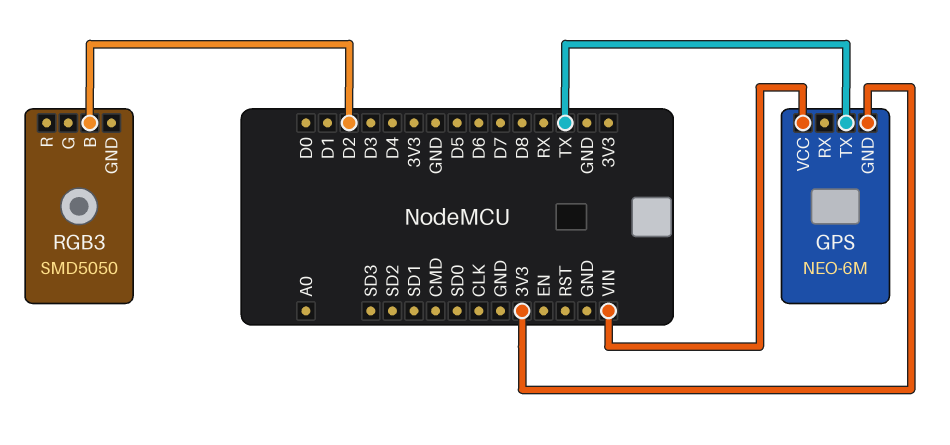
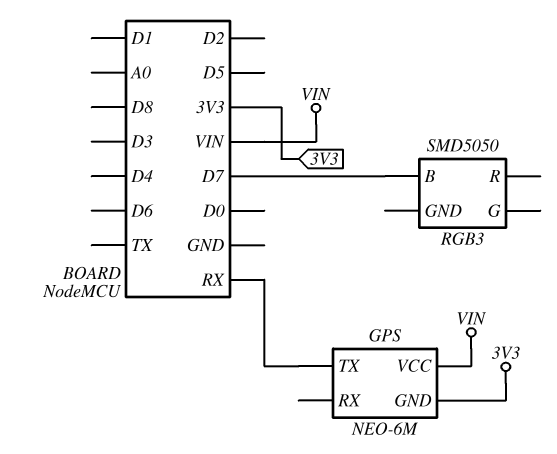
GPS pin TX: TX -> RX
RGB3 pin B: D2 -> D7

